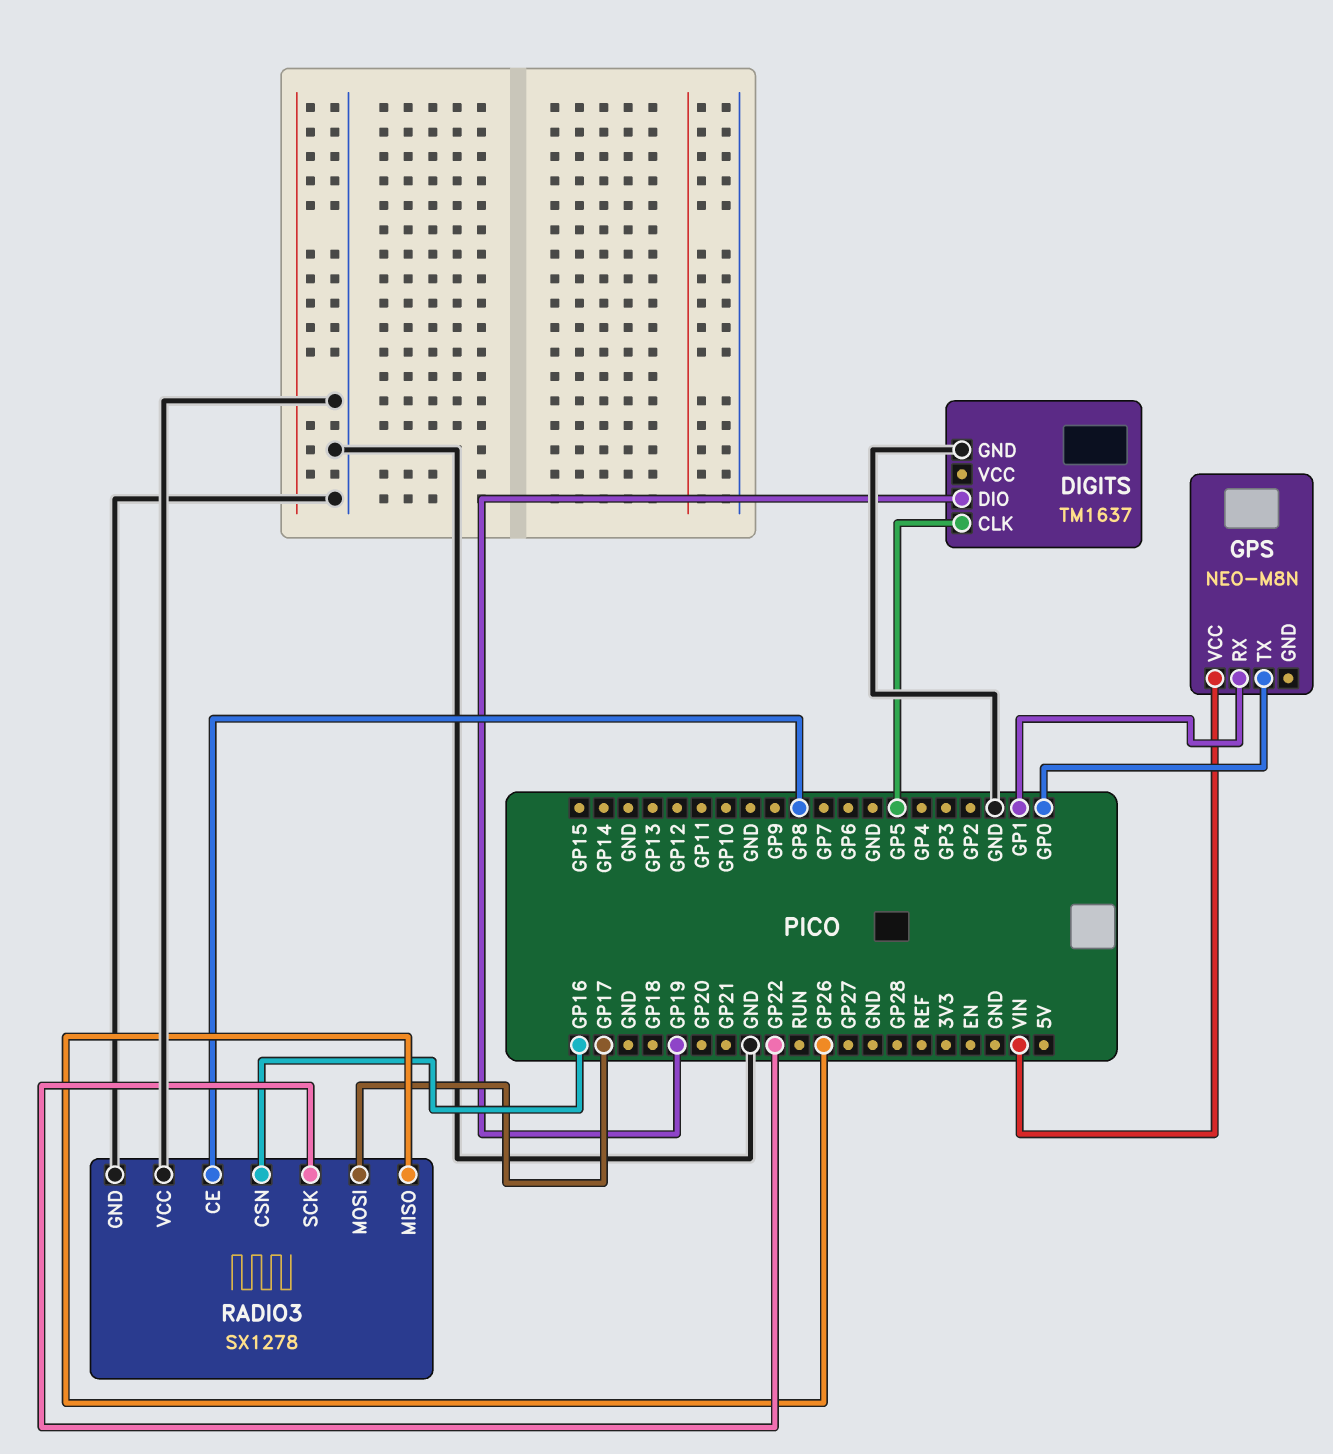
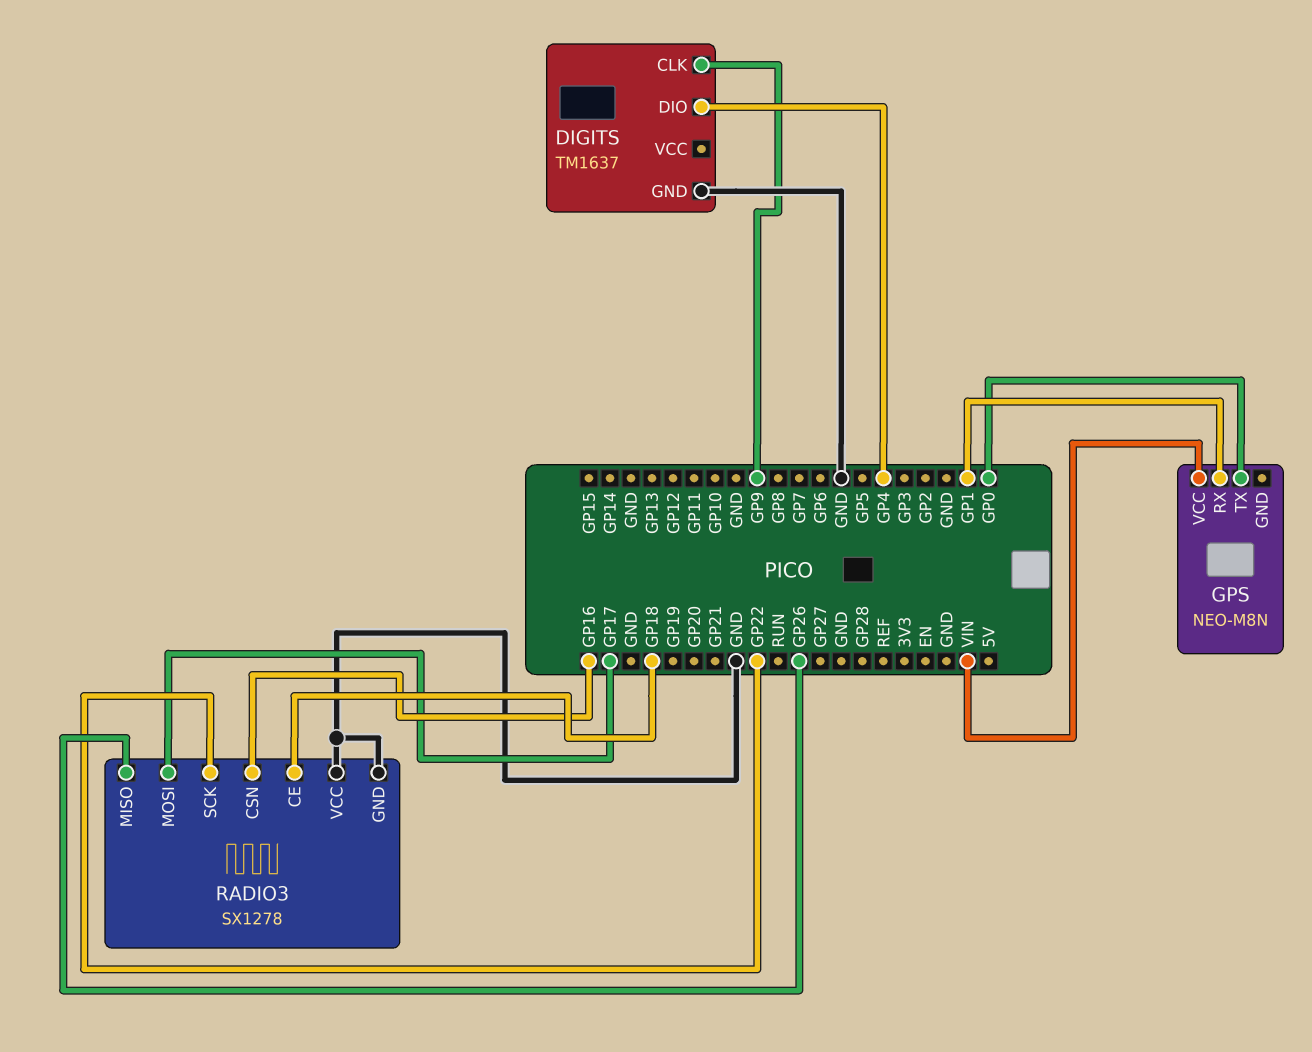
DIGITS pin CLK: GP5 -> GP9
DIGITS pin DIO: GP19 -> GP4
RADIO3 pin CE: GP8 -> GP18

